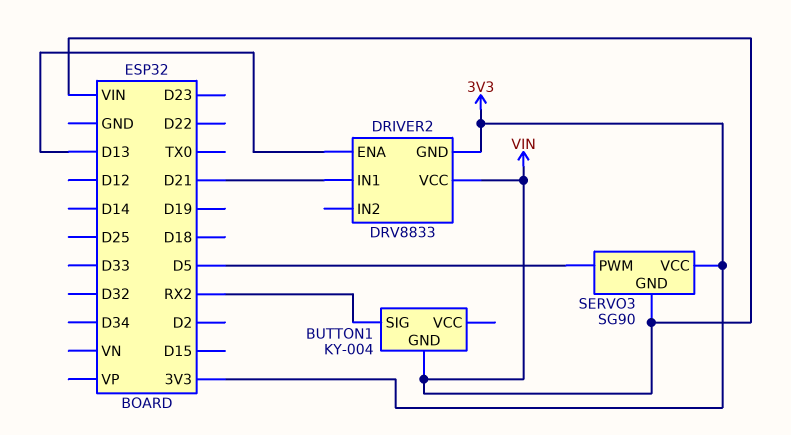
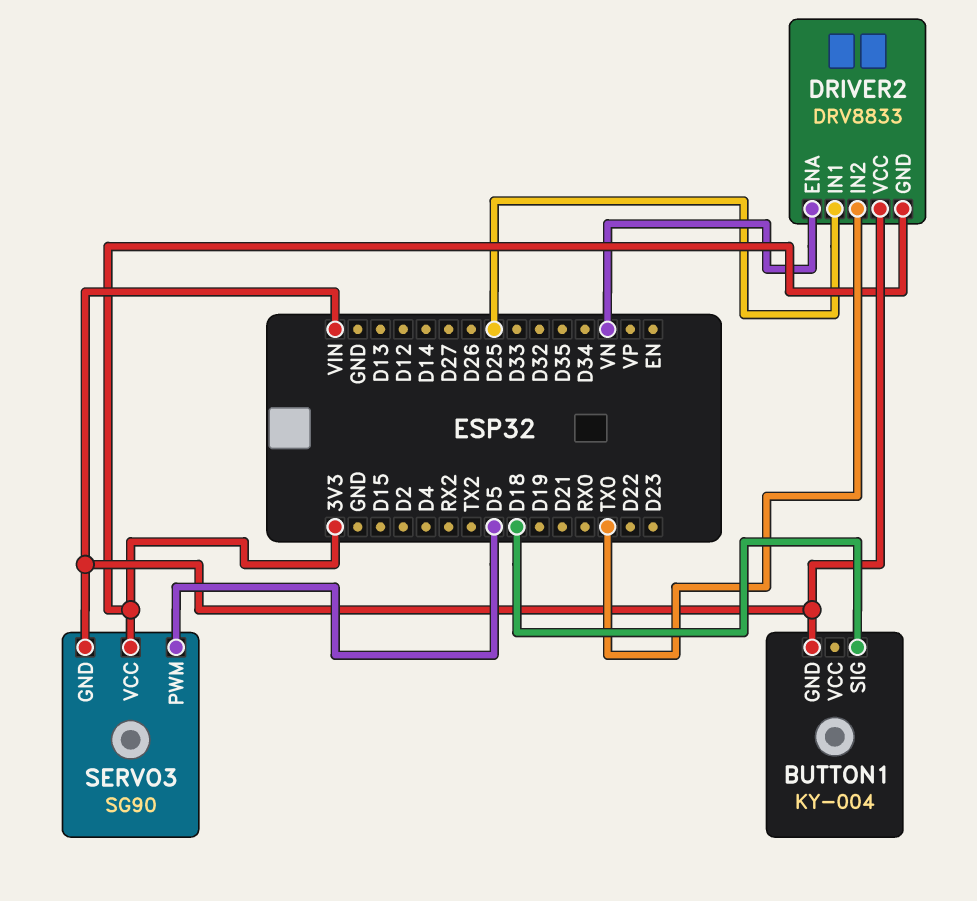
BUTTON1 pin SIG: RX2 -> D18
DRIVER2 pin ENA: D13 -> VN
DRIVER2 pin IN1: D21 -> D25
DRIVER2 pin IN2: none -> TX0

